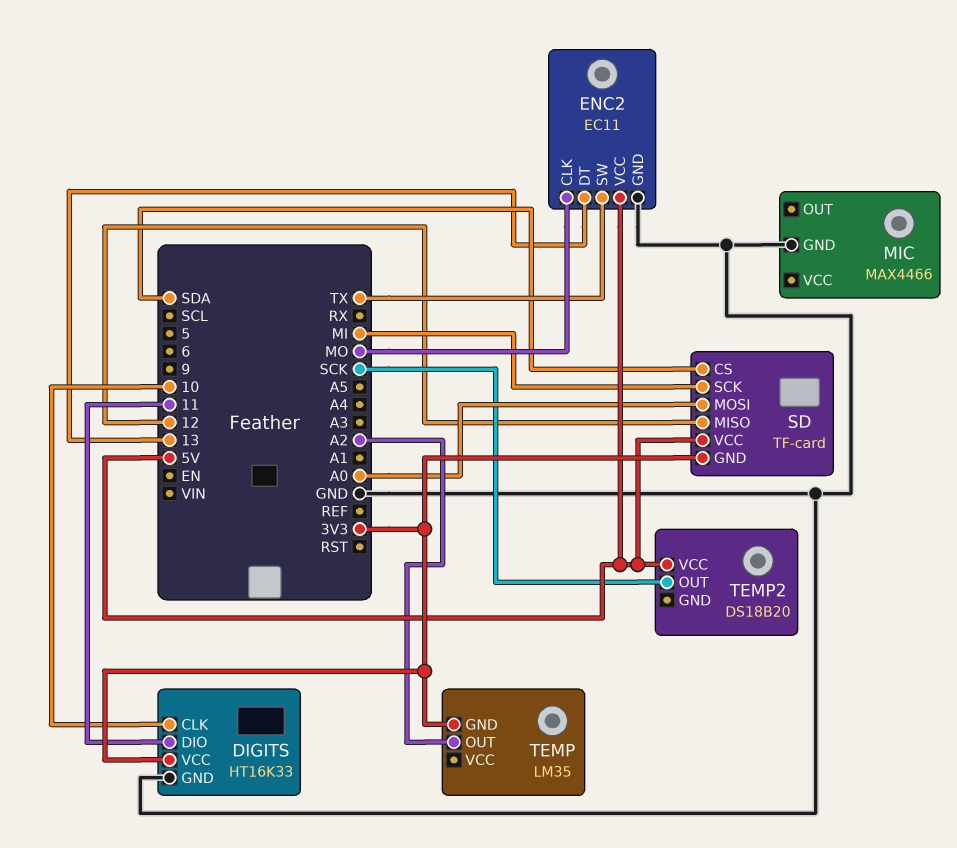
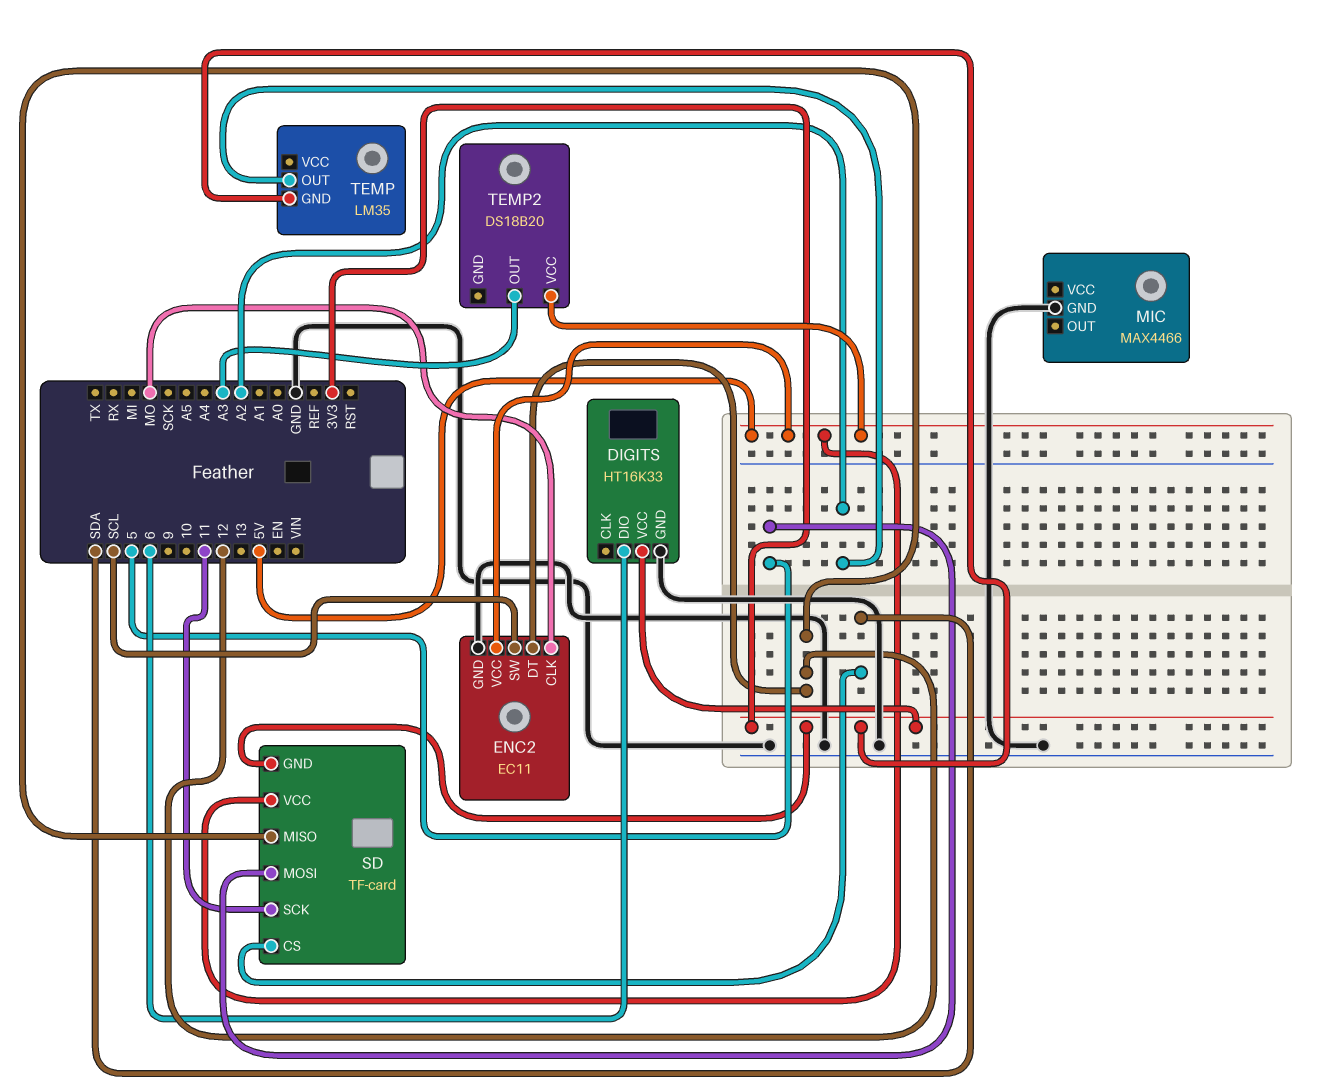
DIGITS pin CLK: 10 -> none
DIGITS pin DIO: 11 -> 6
ENC2 pin DT: 13 -> 12
ENC2 pin SW: TX -> SCL
SD pin MOSI: A0 -> 5
SD pin SCK: MI -> 11
TEMP2 pin OUT: SCK -> A3

